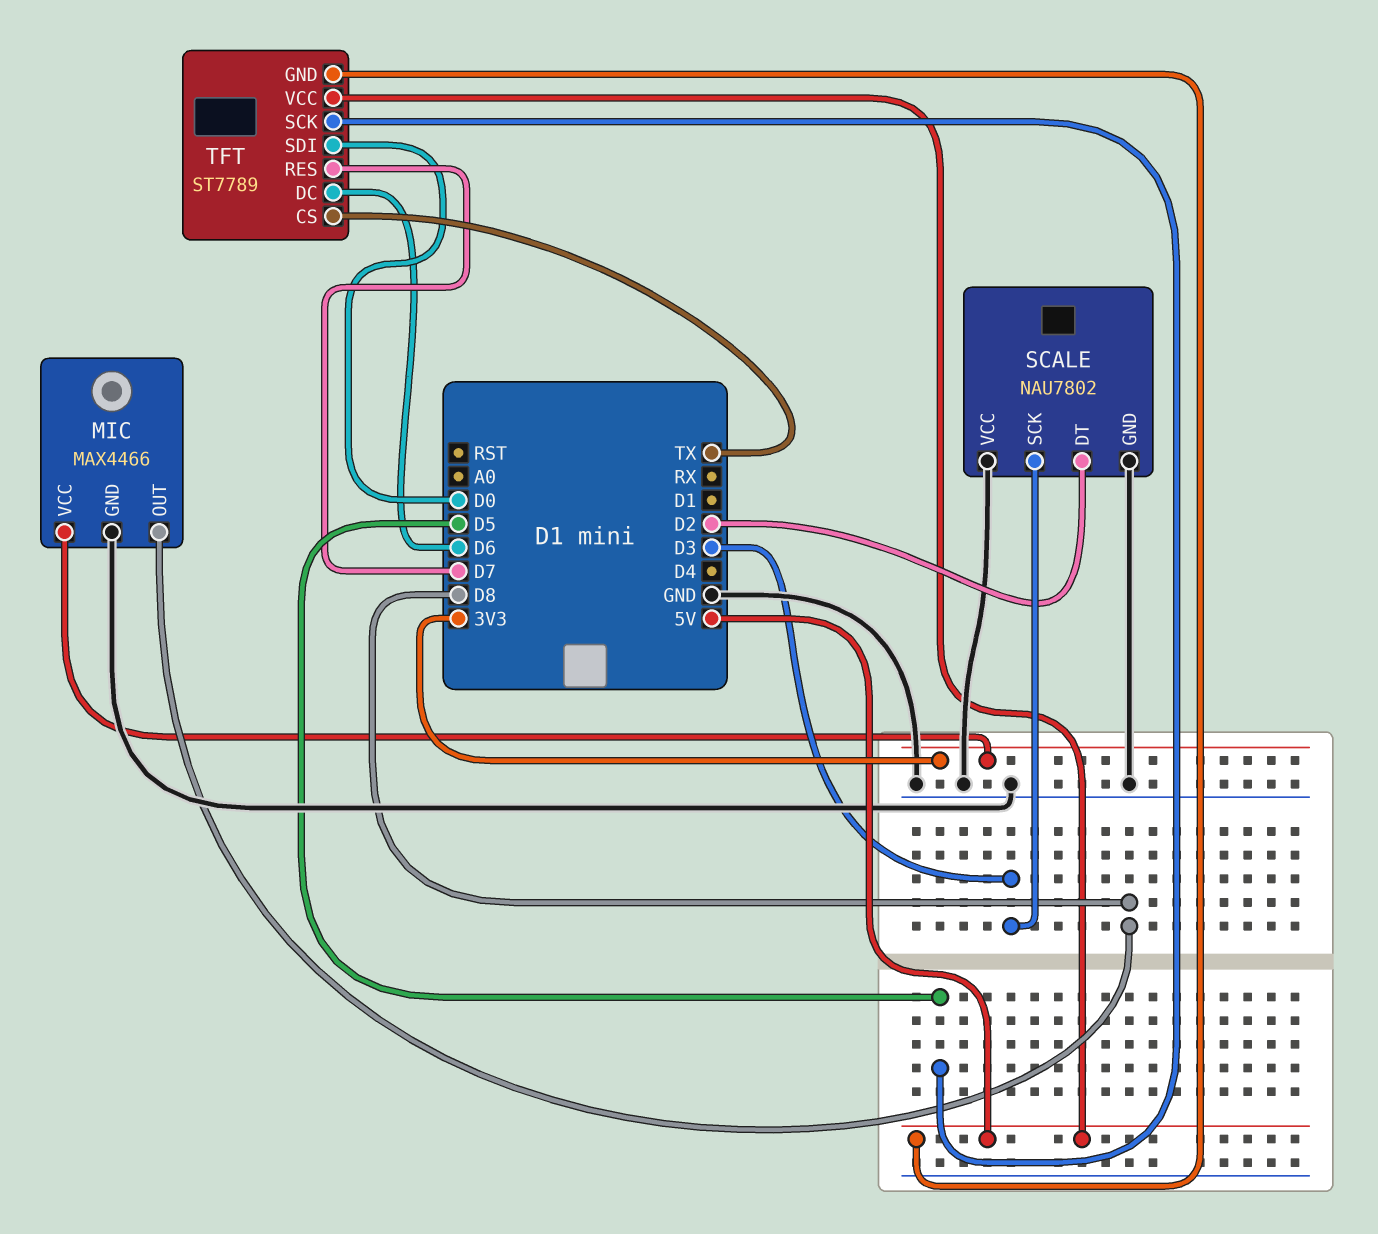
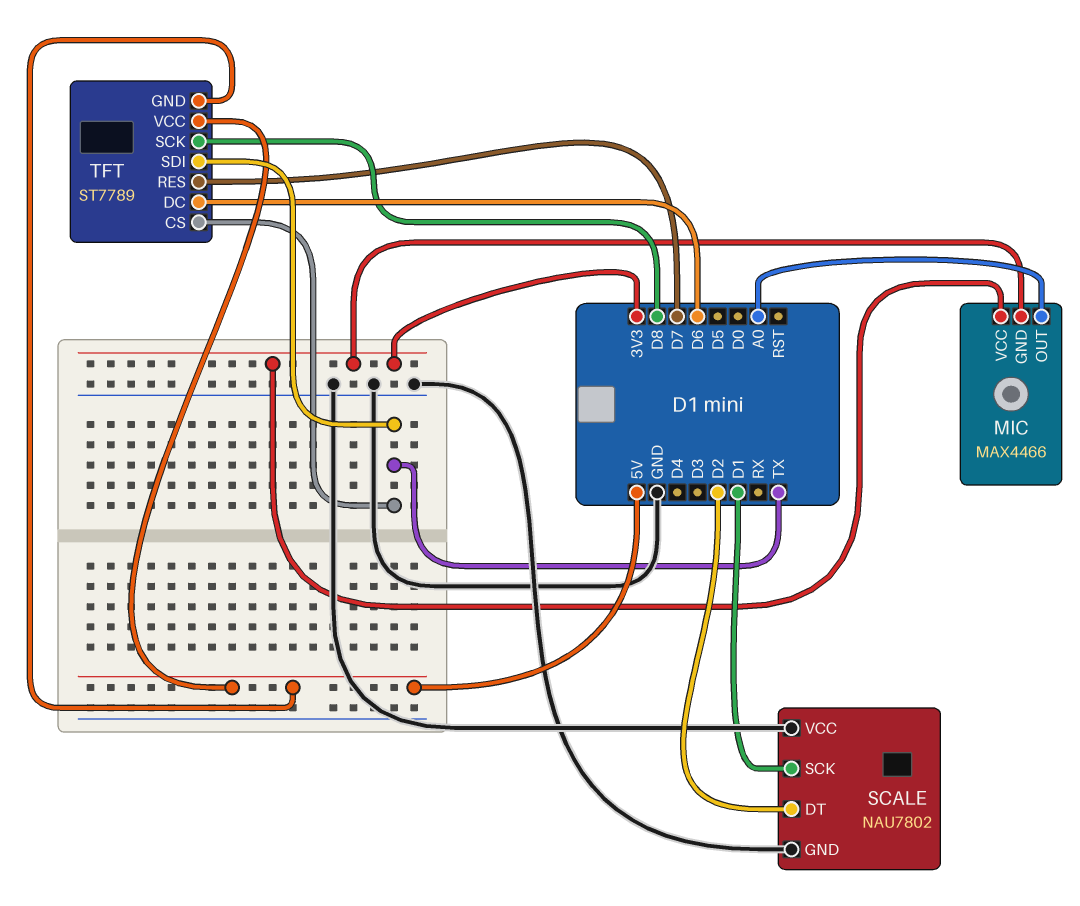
MIC pin GND: GND -> 3V3
MIC pin OUT: D8 -> A0
SCALE pin SCK: D3 -> D1
TFT pin SCK: D5 -> D8
TFT pin SDI: D0 -> TX

